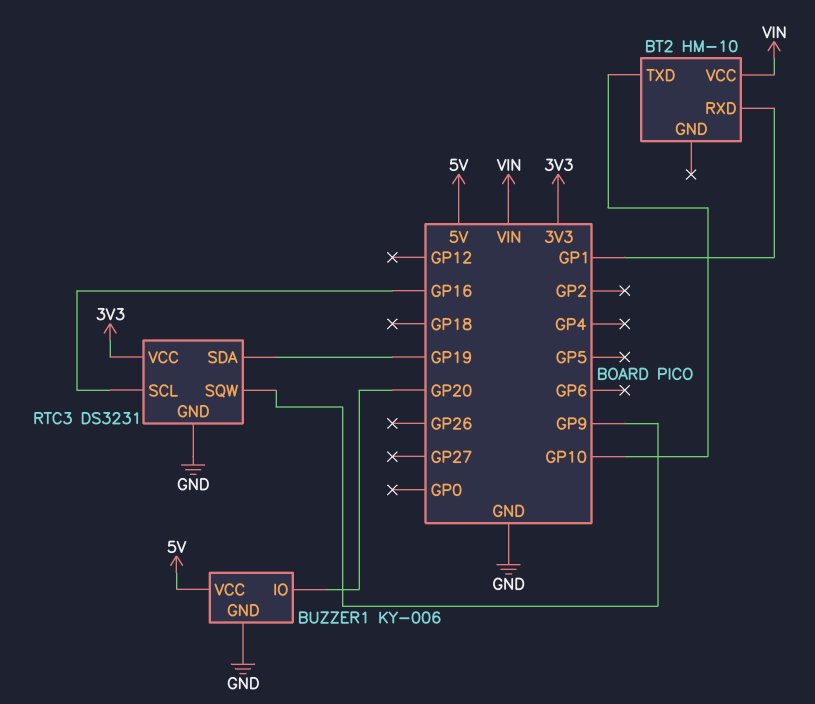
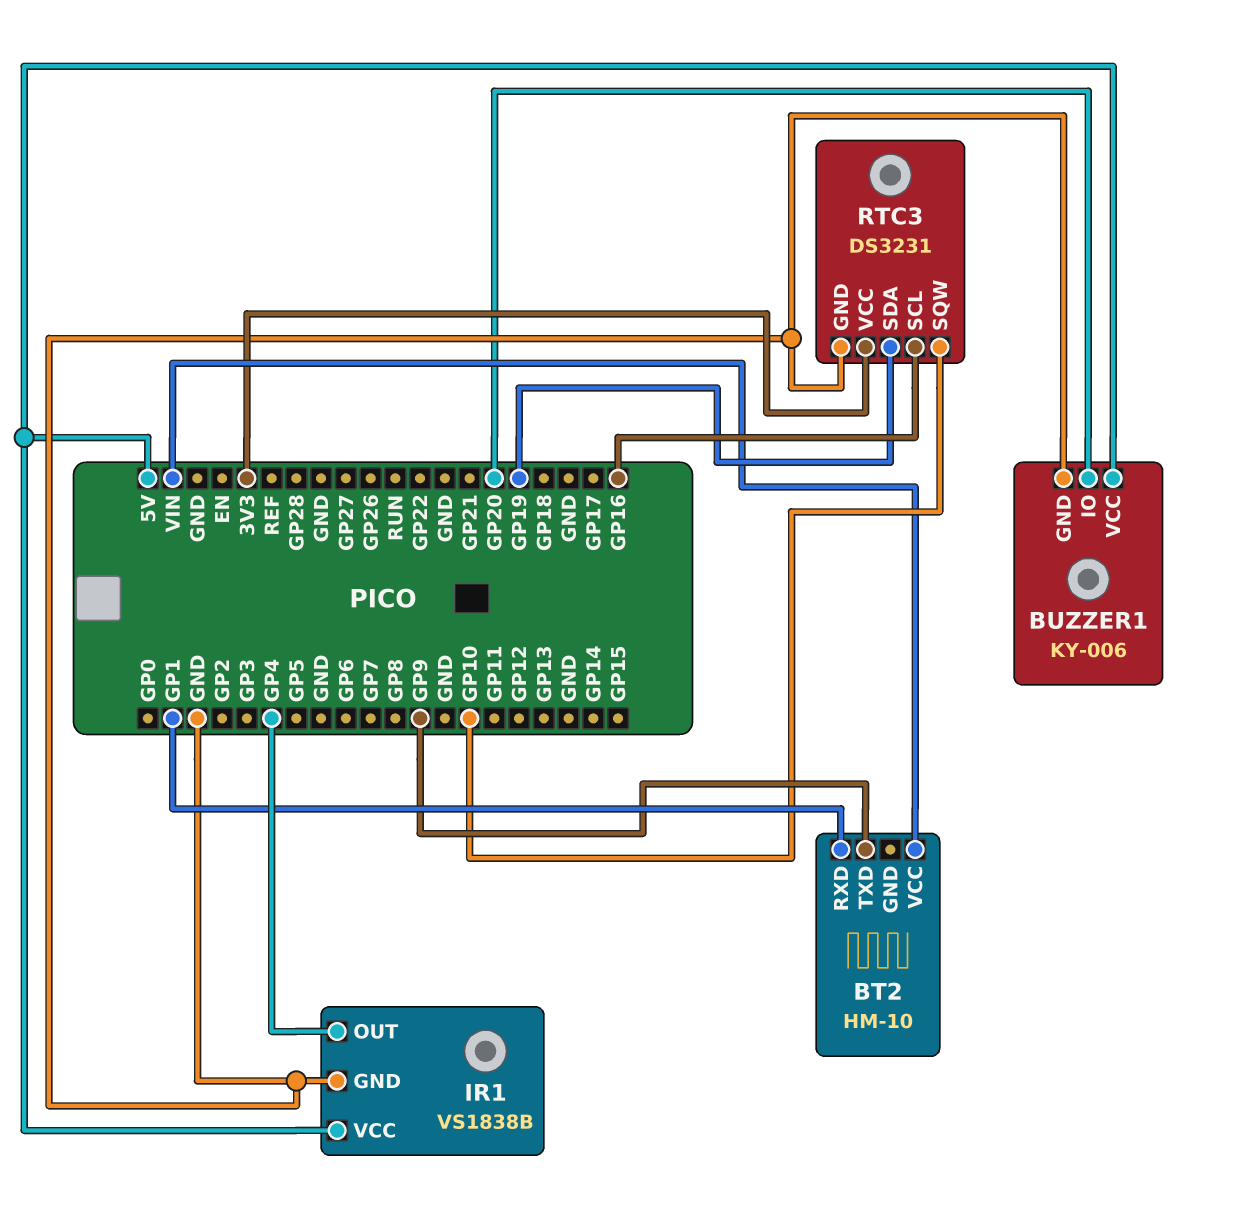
BT2 pin TXD: GP10 -> GP9
IR1: none -> VS1838B
IR1 pin GND: none -> GND
IR1 pin OUT: none -> GP4
IR1 pin VCC: none -> 5V
RTC3 pin SQW: GP9 -> GP10

